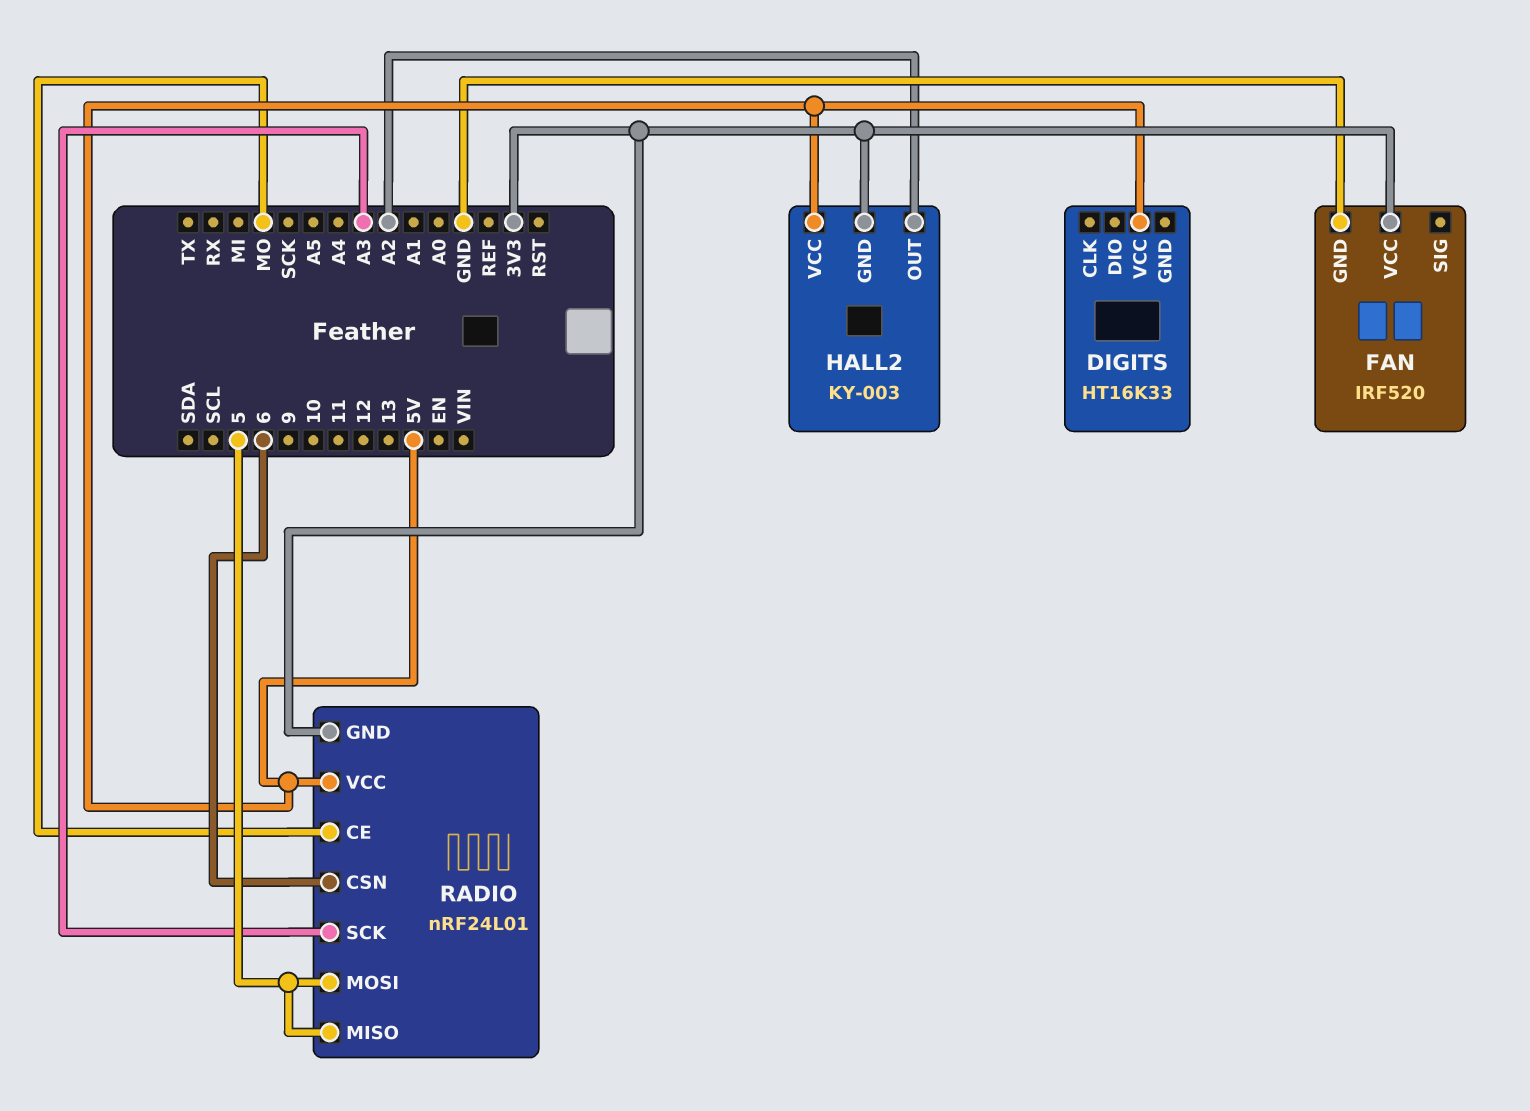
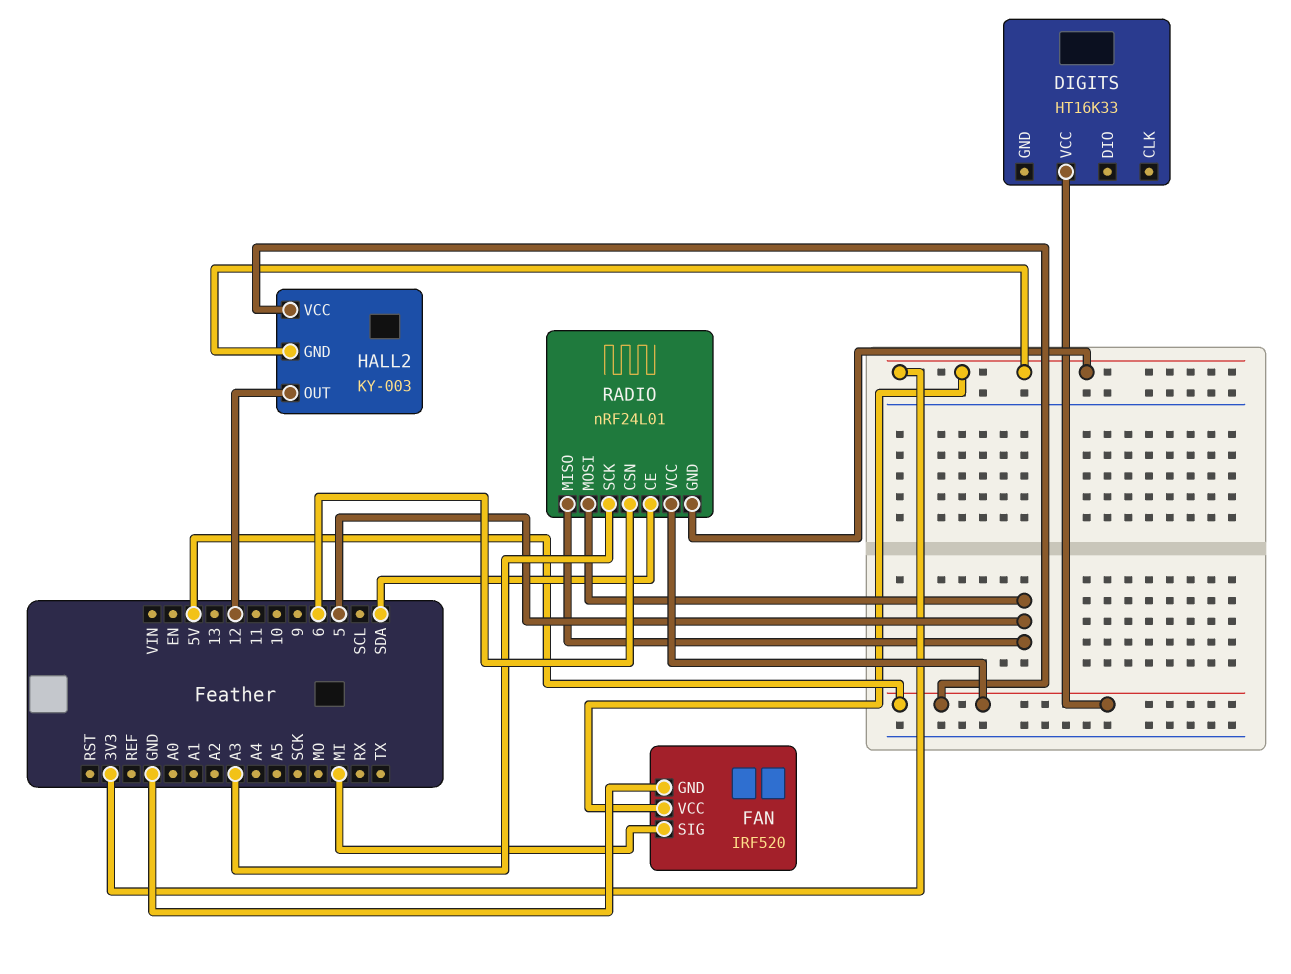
FAN pin SIG: none -> MI
HALL2 pin OUT: A2 -> 12
RADIO pin CE: MO -> SDA

